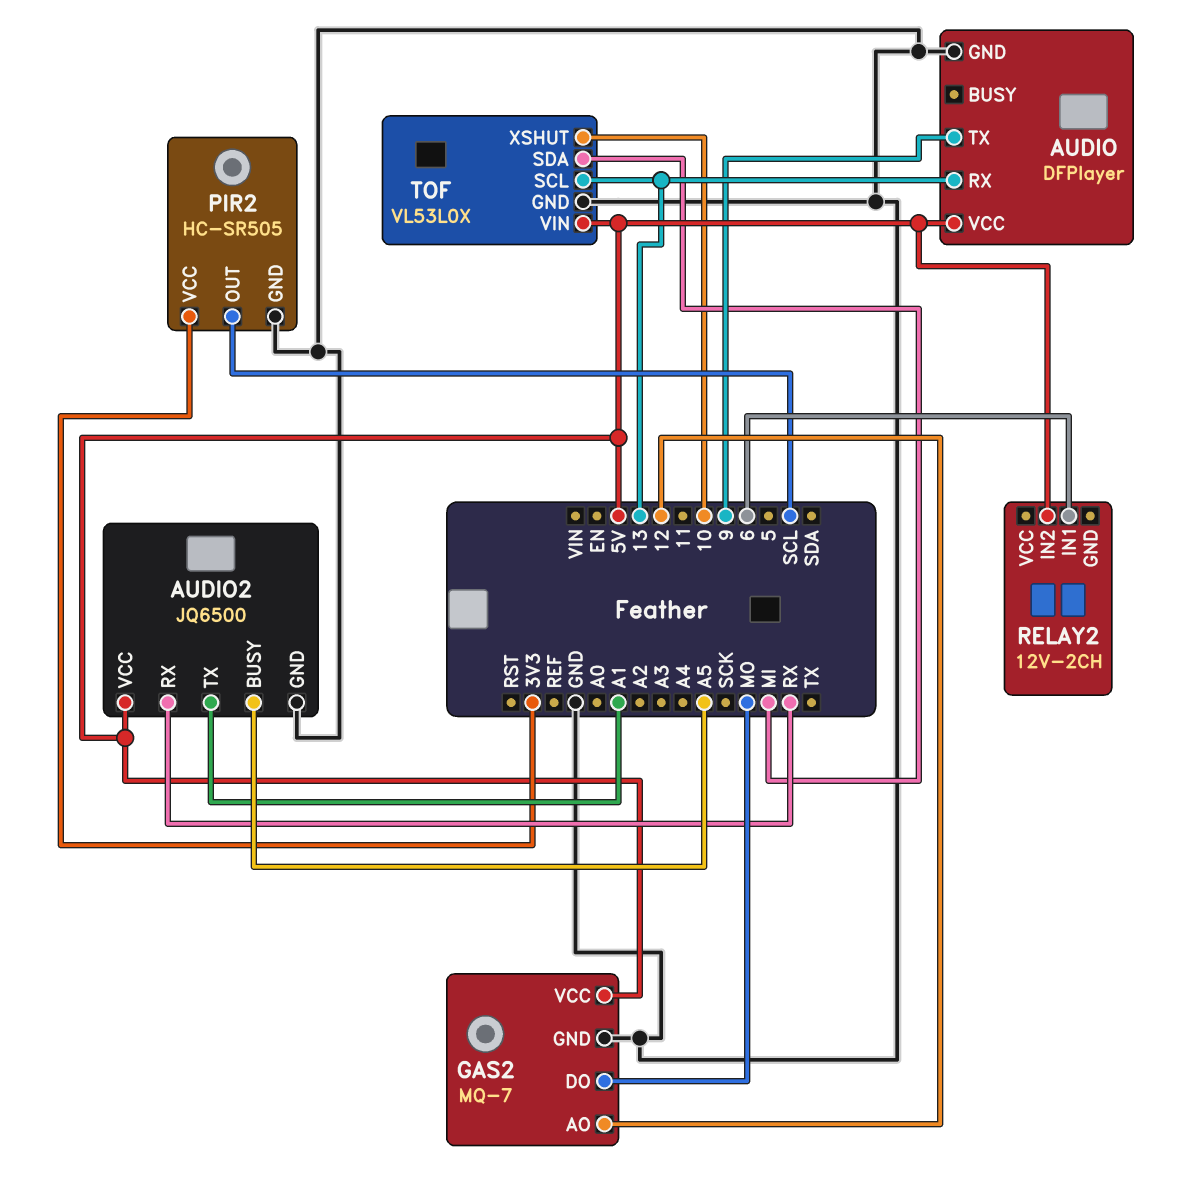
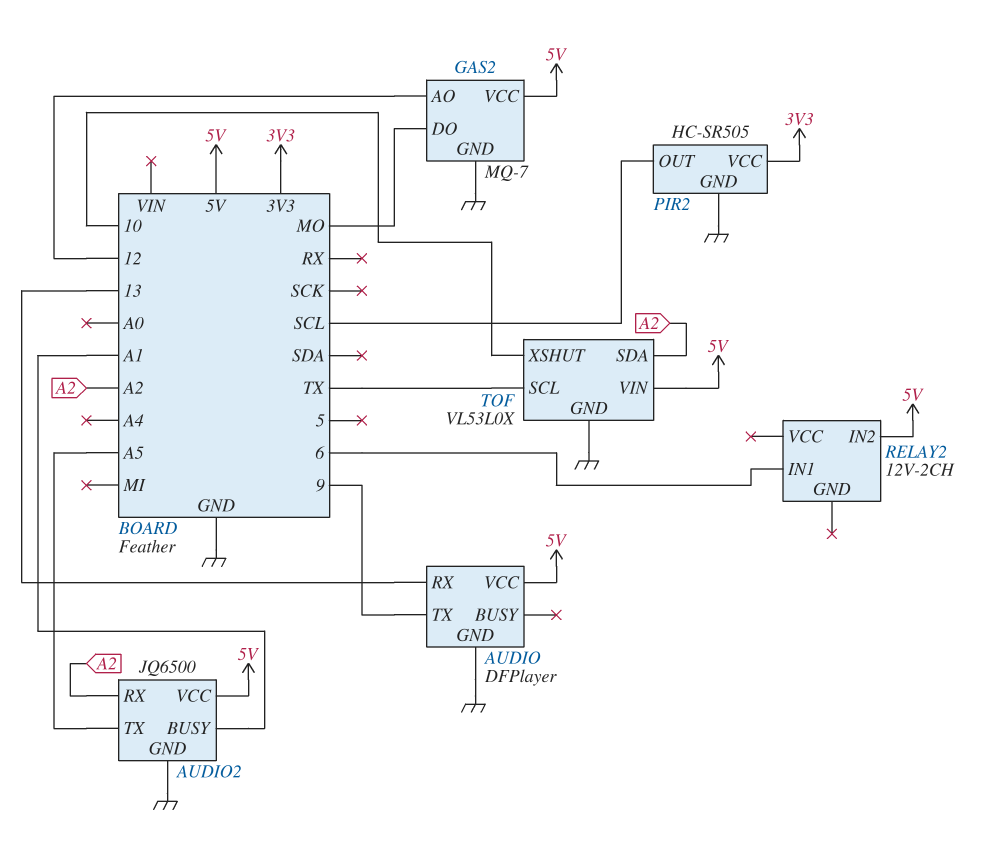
AUDIO2 pin BUSY: A5 -> A1
AUDIO2 pin RX: RX -> A2
AUDIO2 pin TX: A1 -> A5
TOF pin SCL: 13 -> TX
TOF pin SDA: MI -> A2

